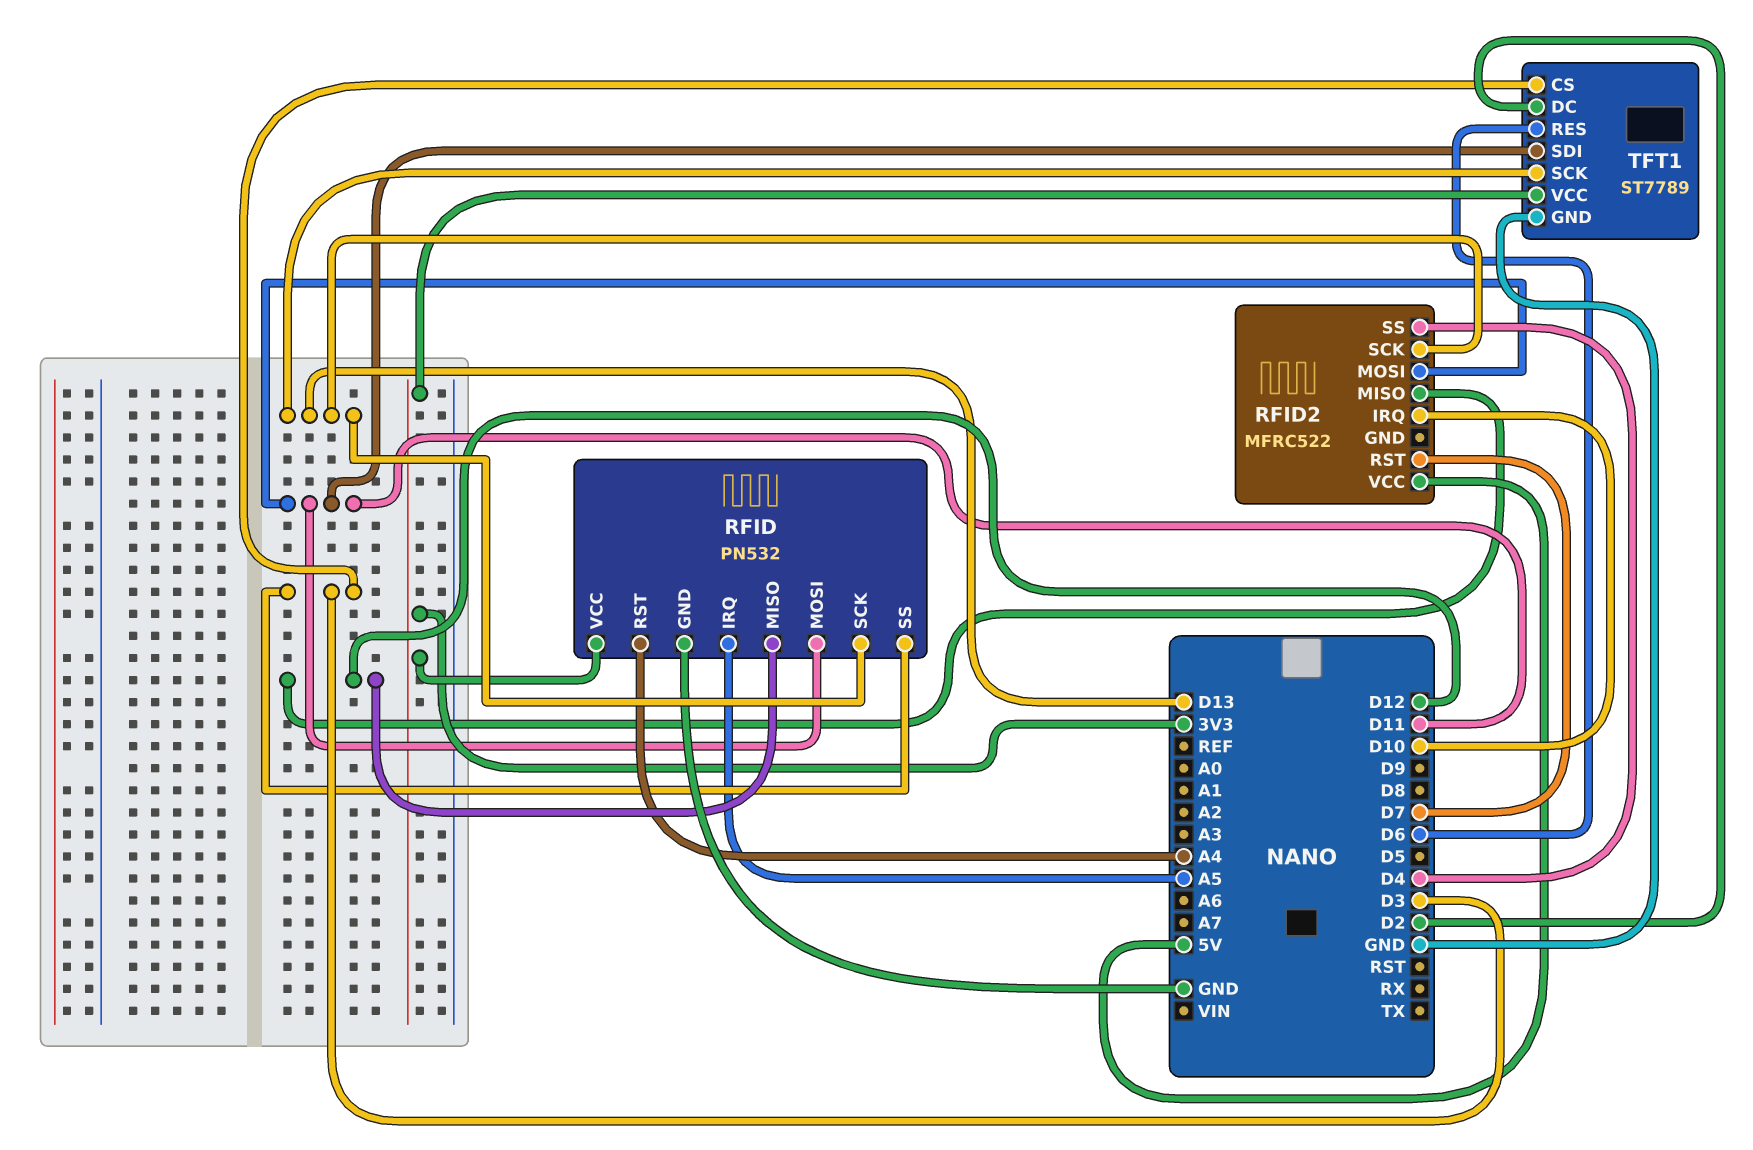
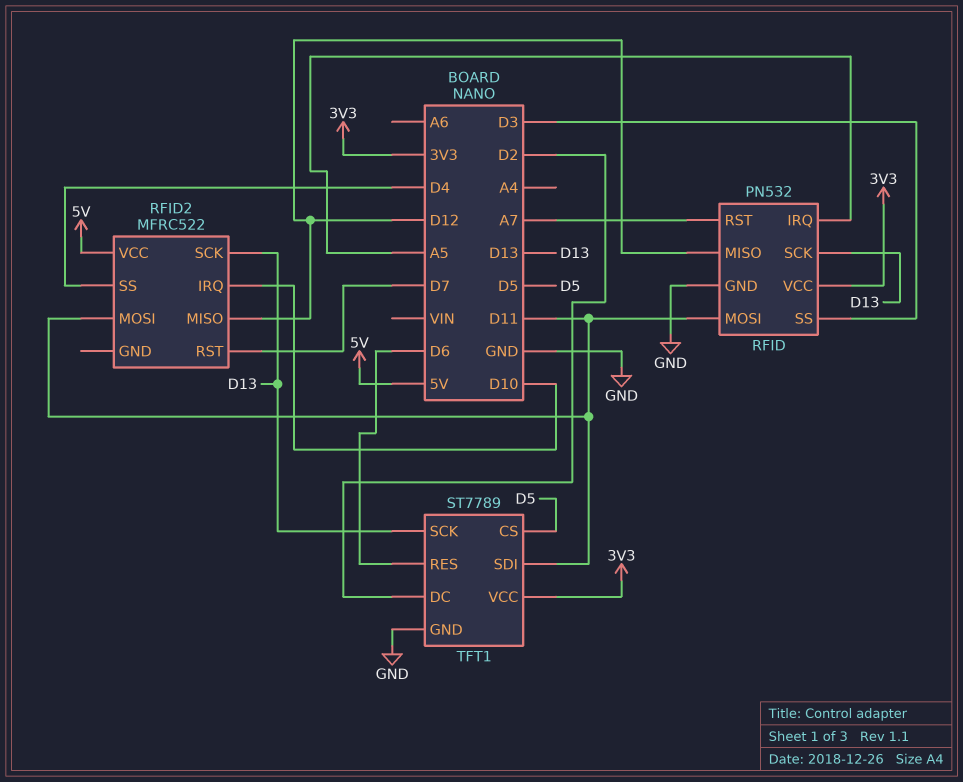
RFID pin RST: A4 -> A7
TFT1 pin CS: D3 -> D5

